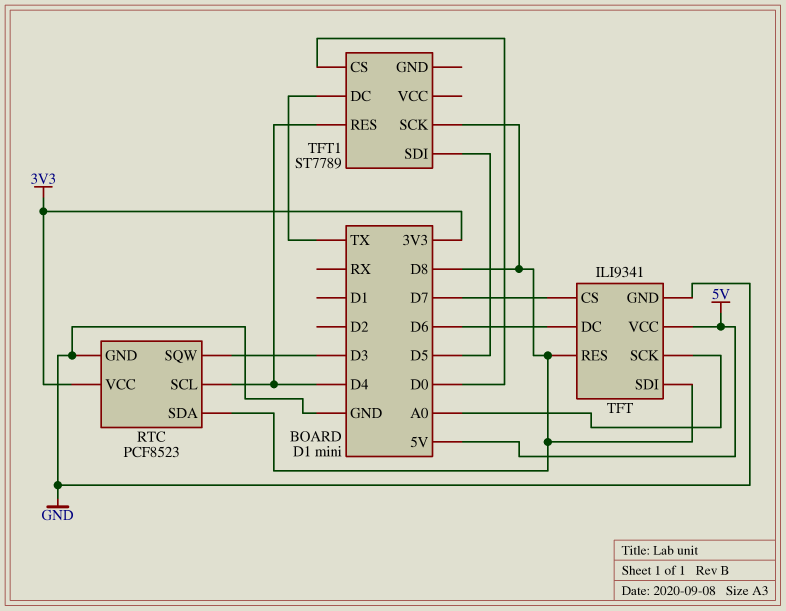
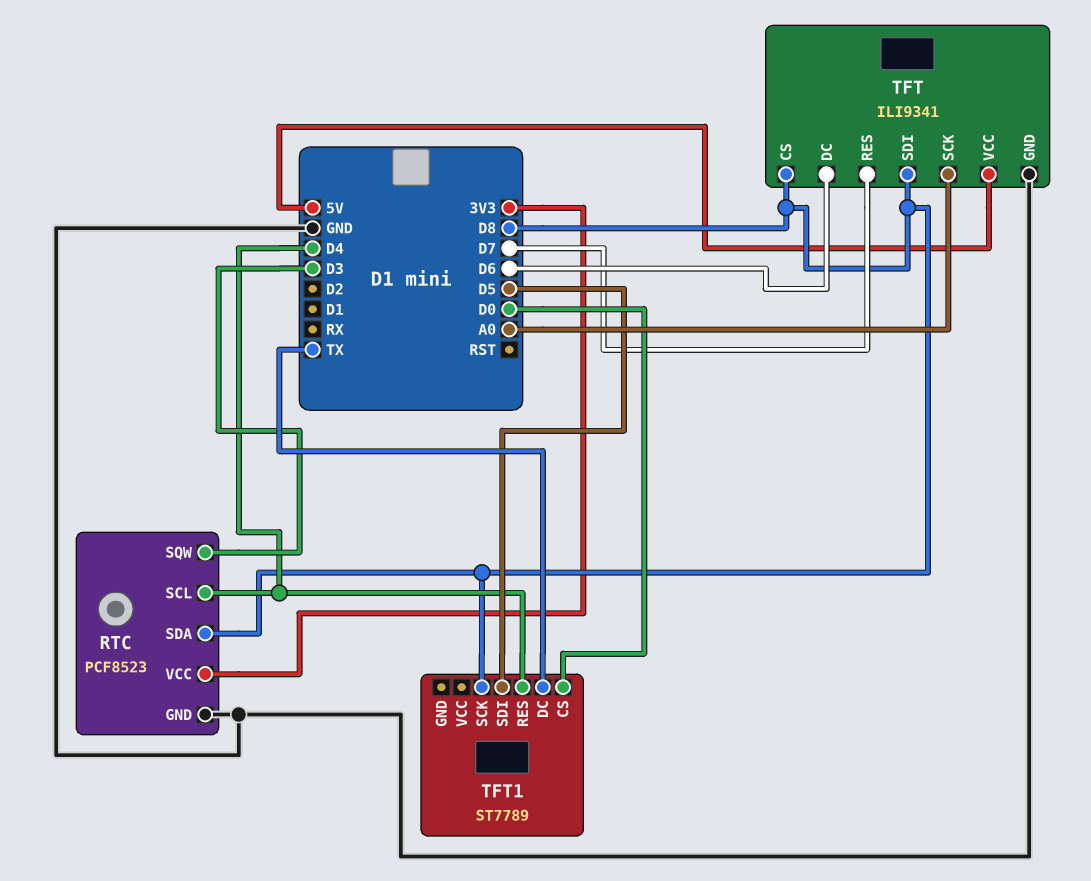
TFT pin CS: D7 -> D8
TFT pin RES: D8 -> D7

